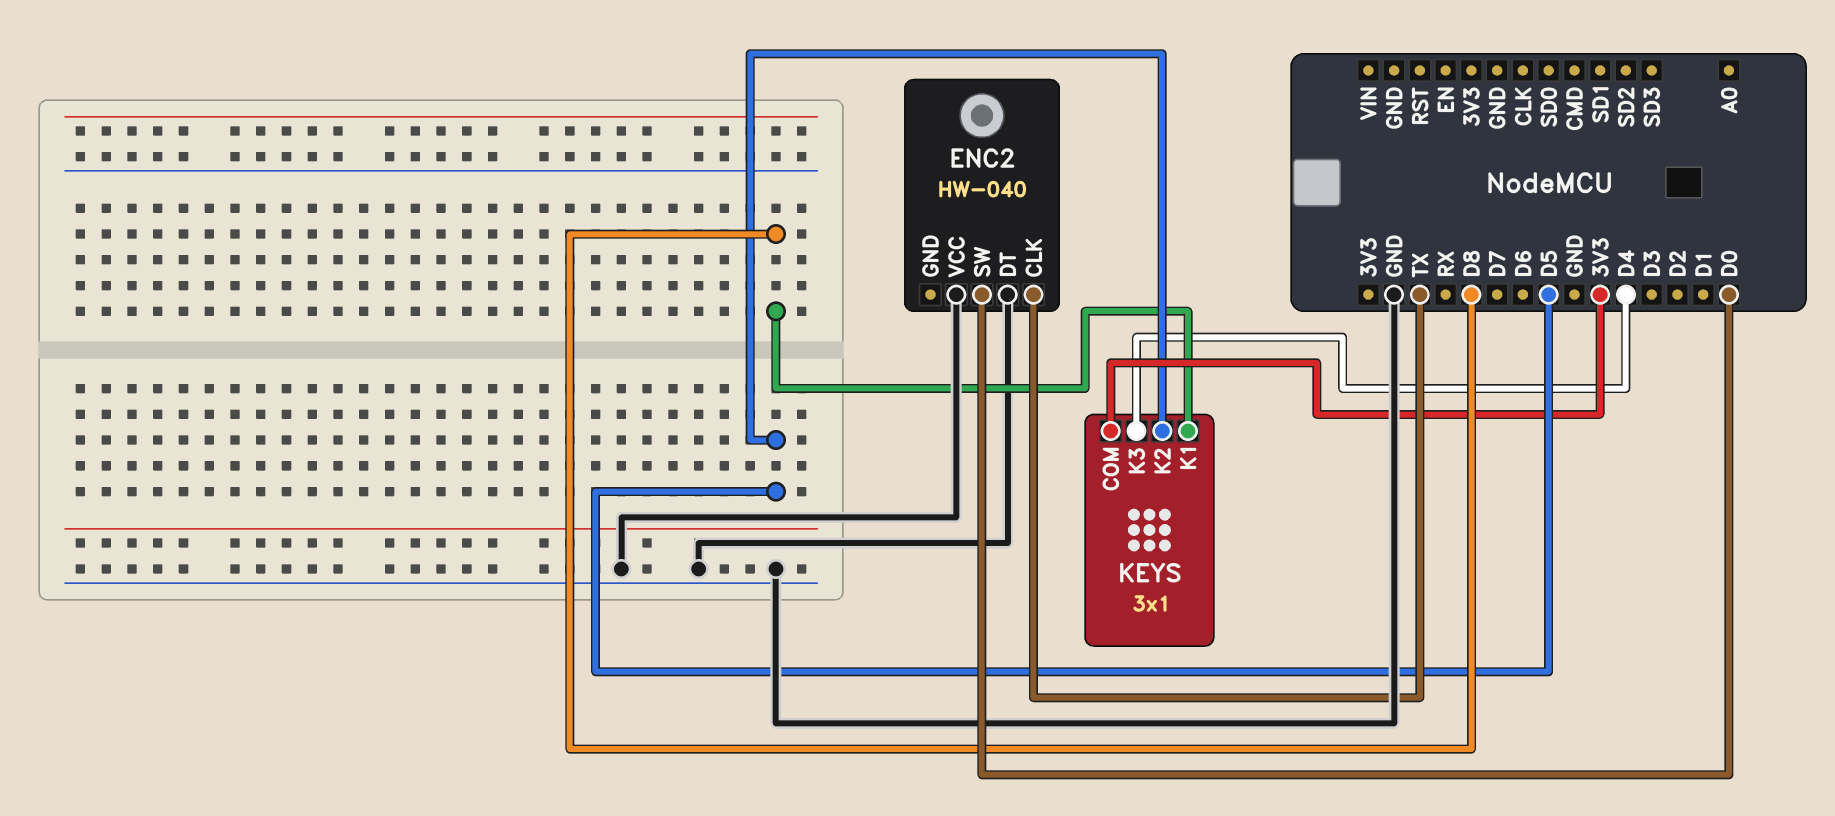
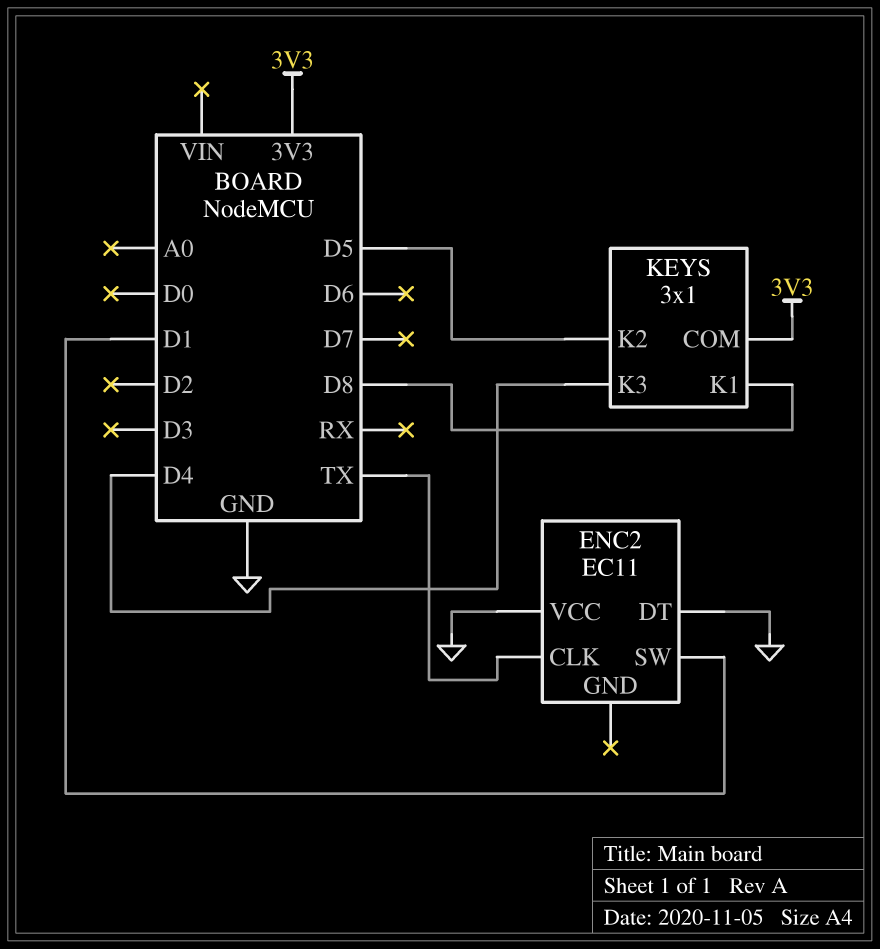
ENC2: HW-040 -> EC11
ENC2 pin SW: D0 -> D1

